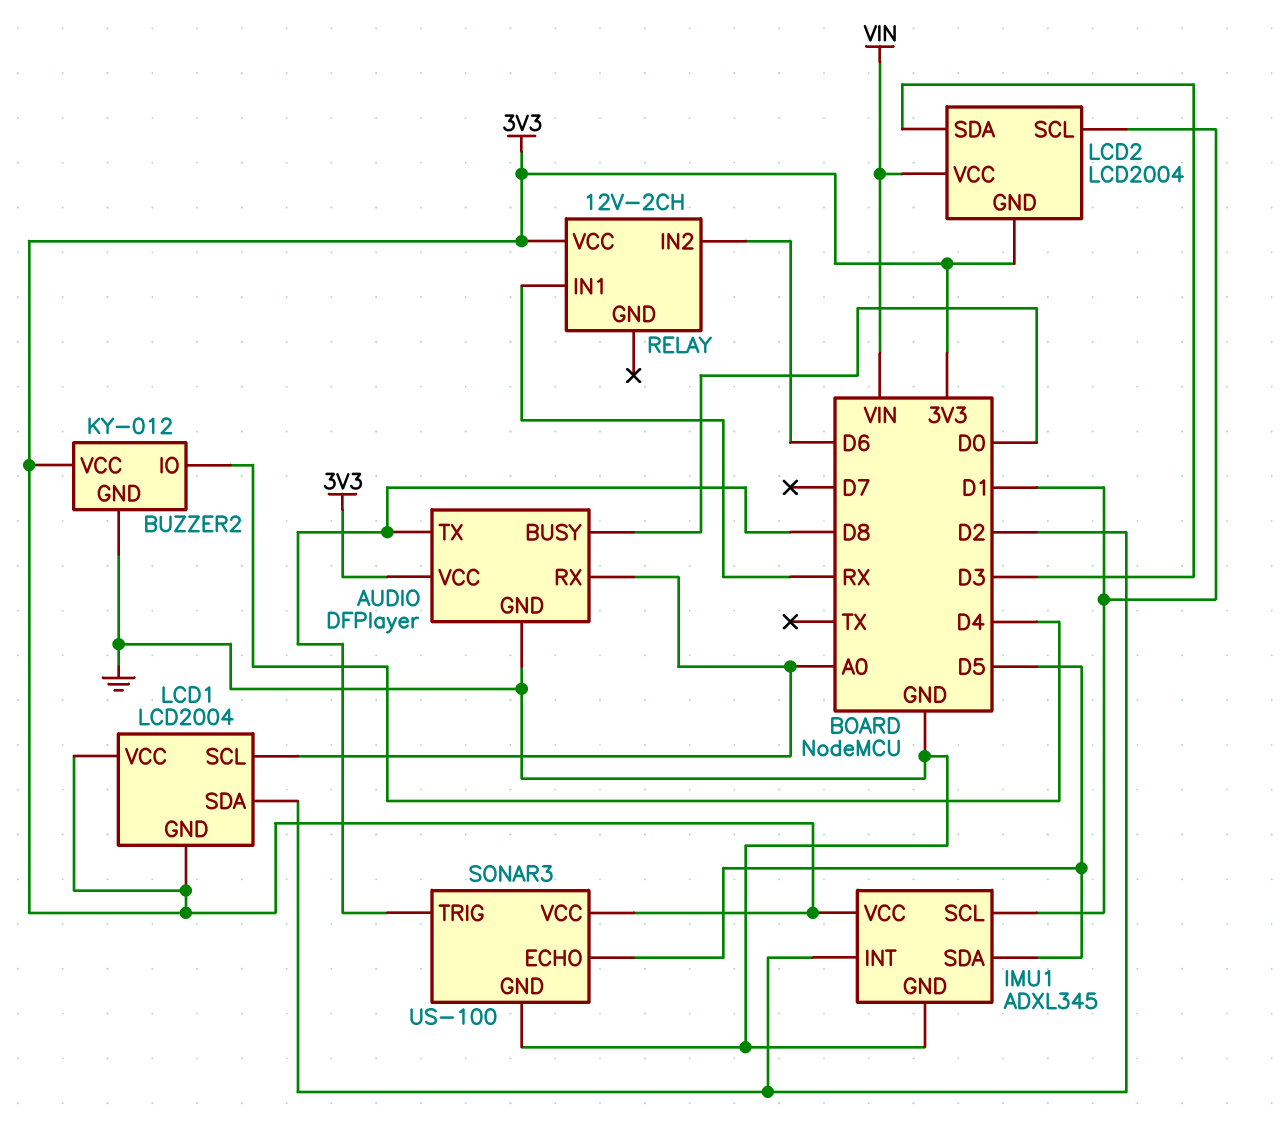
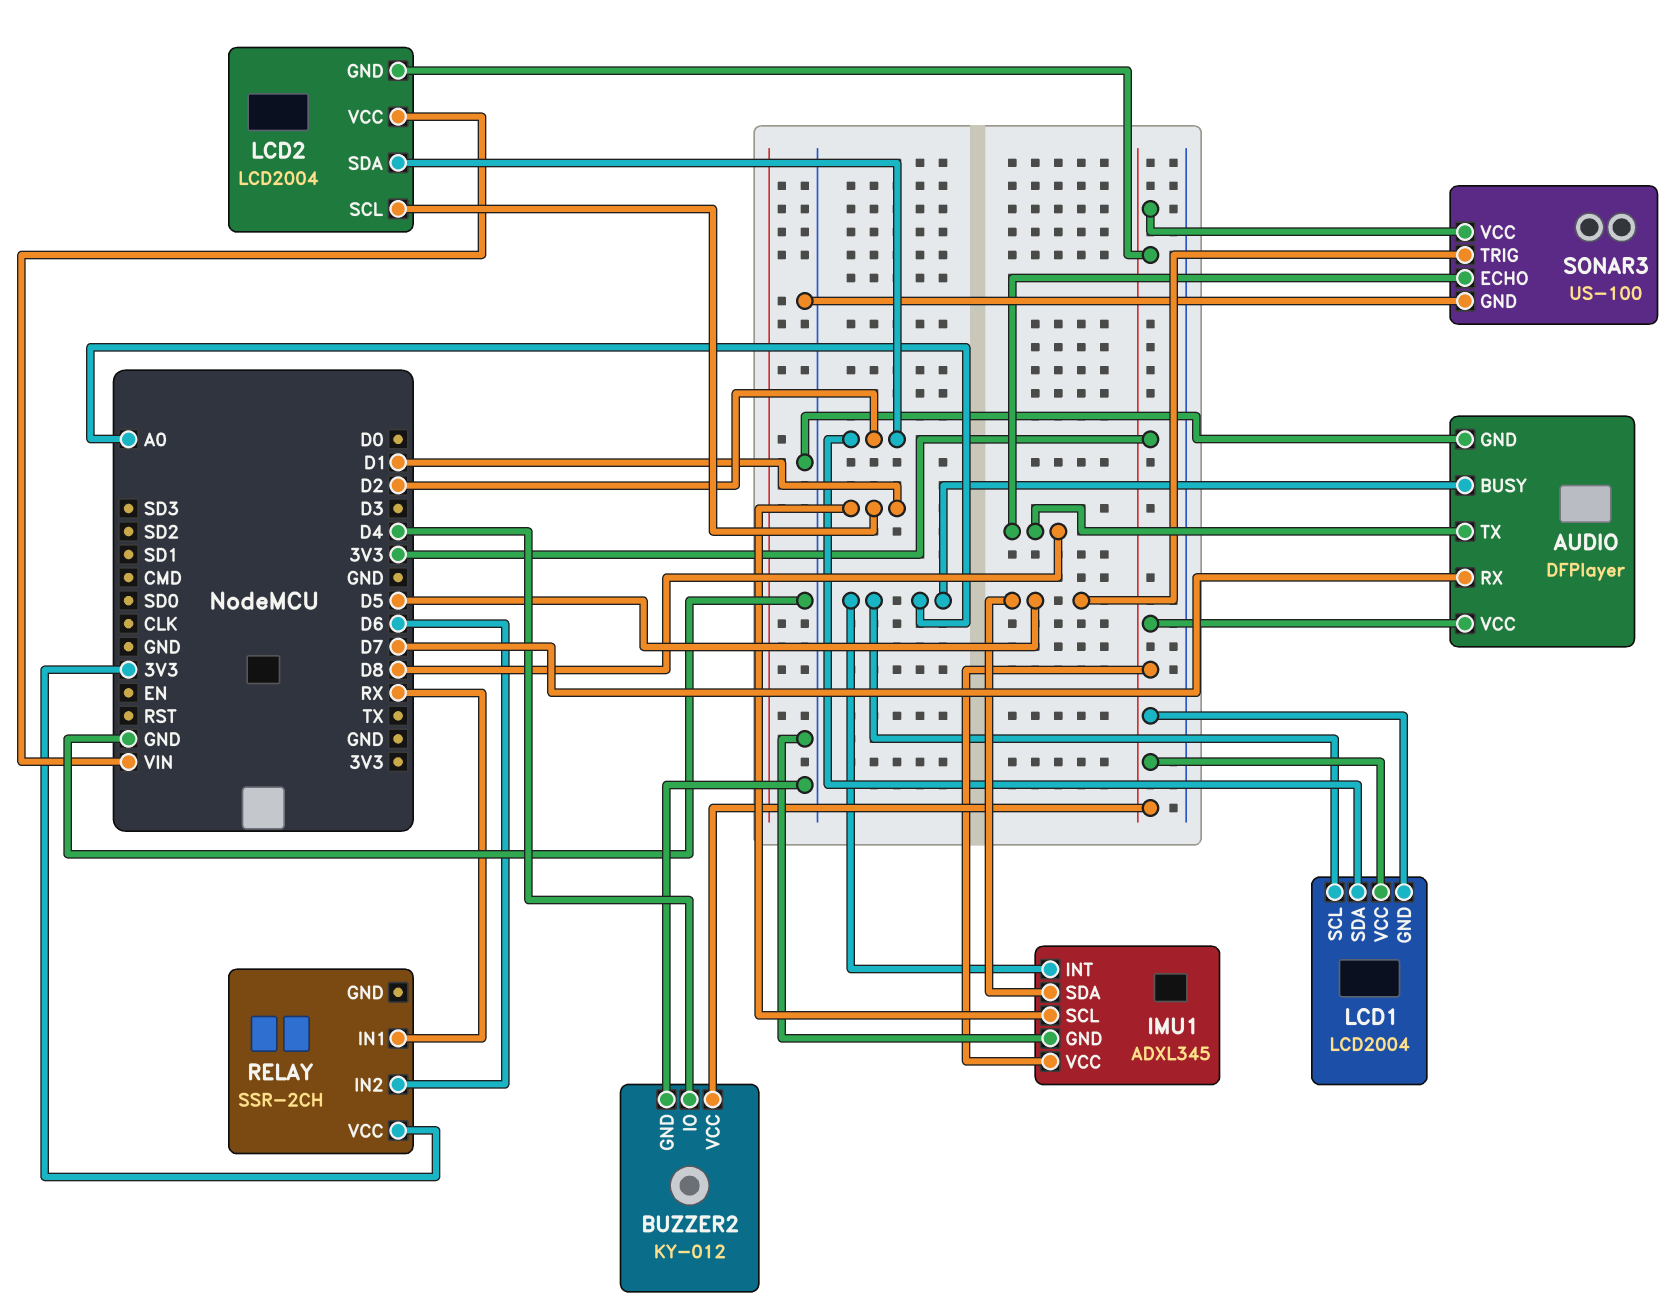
AUDIO pin BUSY: D0 -> A0
AUDIO pin RX: A0 -> D7
IMU1 pin INT: D2 -> A0
LCD2 pin SDA: D3 -> D2
RELAY: 12V-2CH -> SSR-2CH
SONAR3 pin ECHO: D5 -> D8
SONAR3 pin TRIG: D8 -> D5

